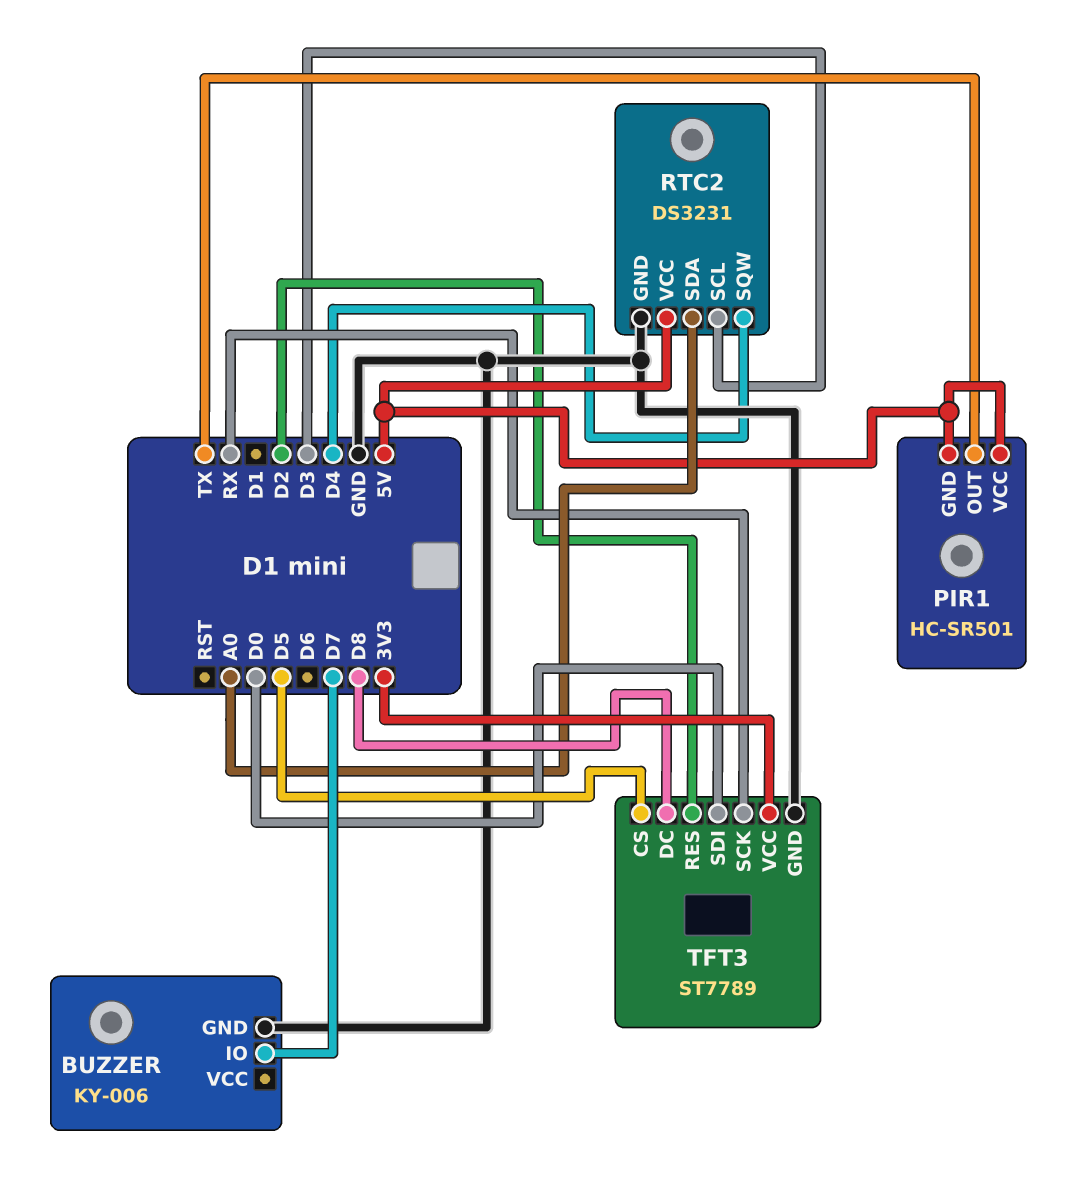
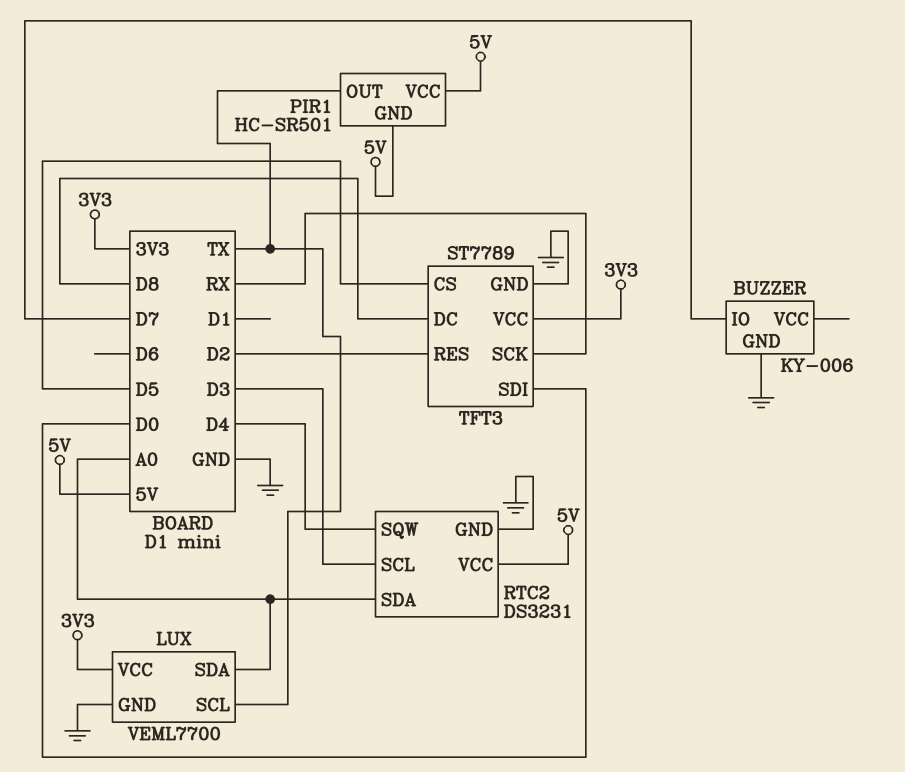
LUX: none -> VEML7700
LUX pin GND: none -> GND
LUX pin SCL: none -> TX
LUX pin SDA: none -> A0
LUX pin VCC: none -> 3V3

